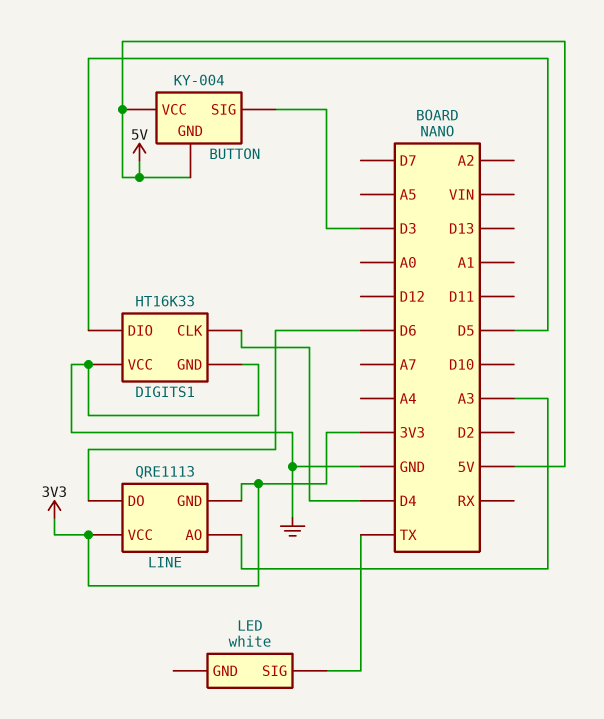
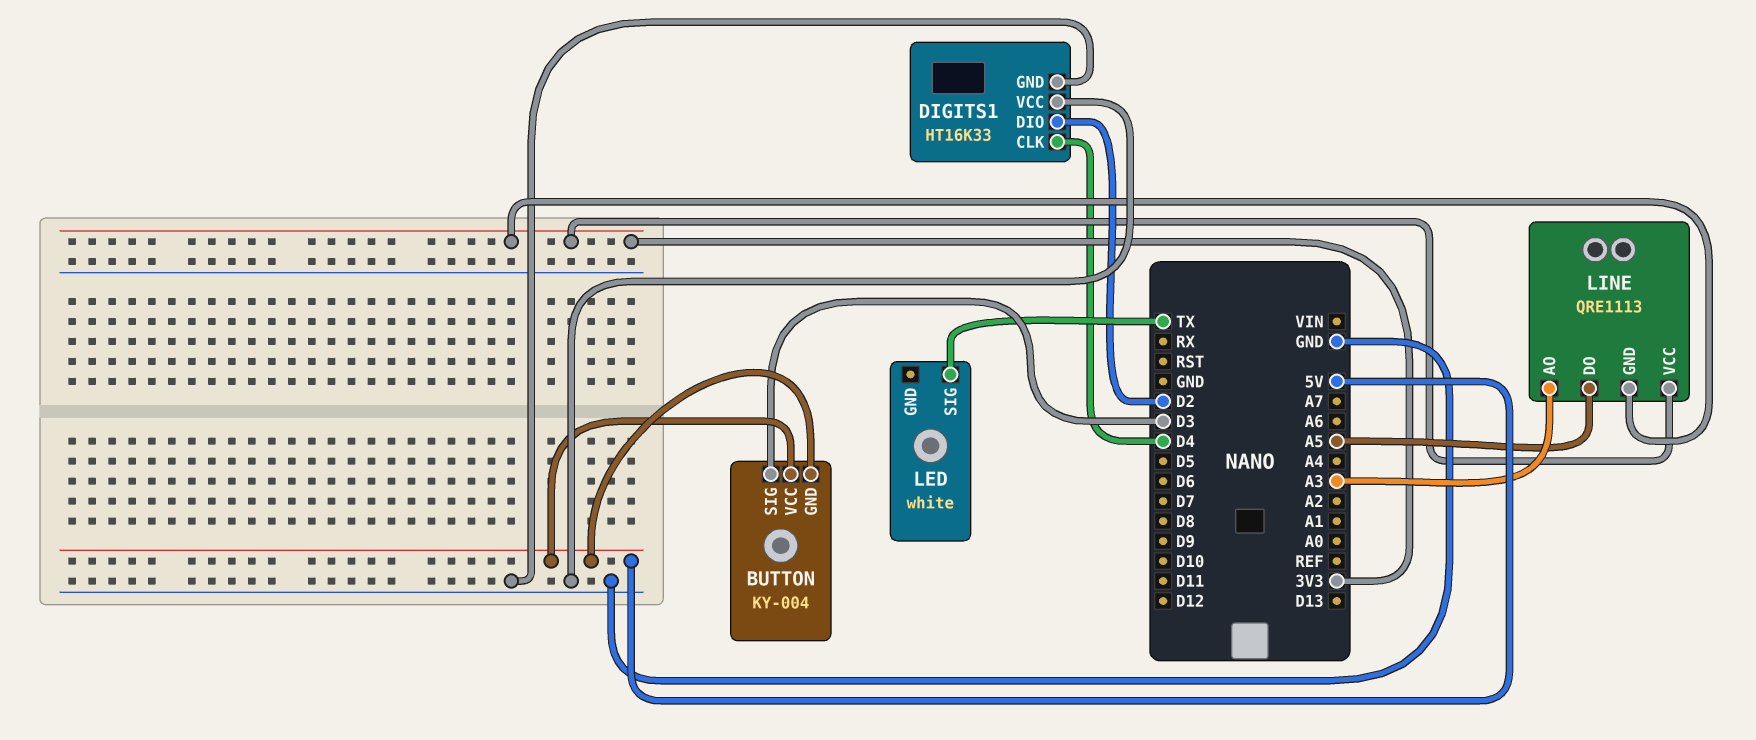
DIGITS1 pin DIO: D5 -> D2
LINE pin DO: D6 -> A5

